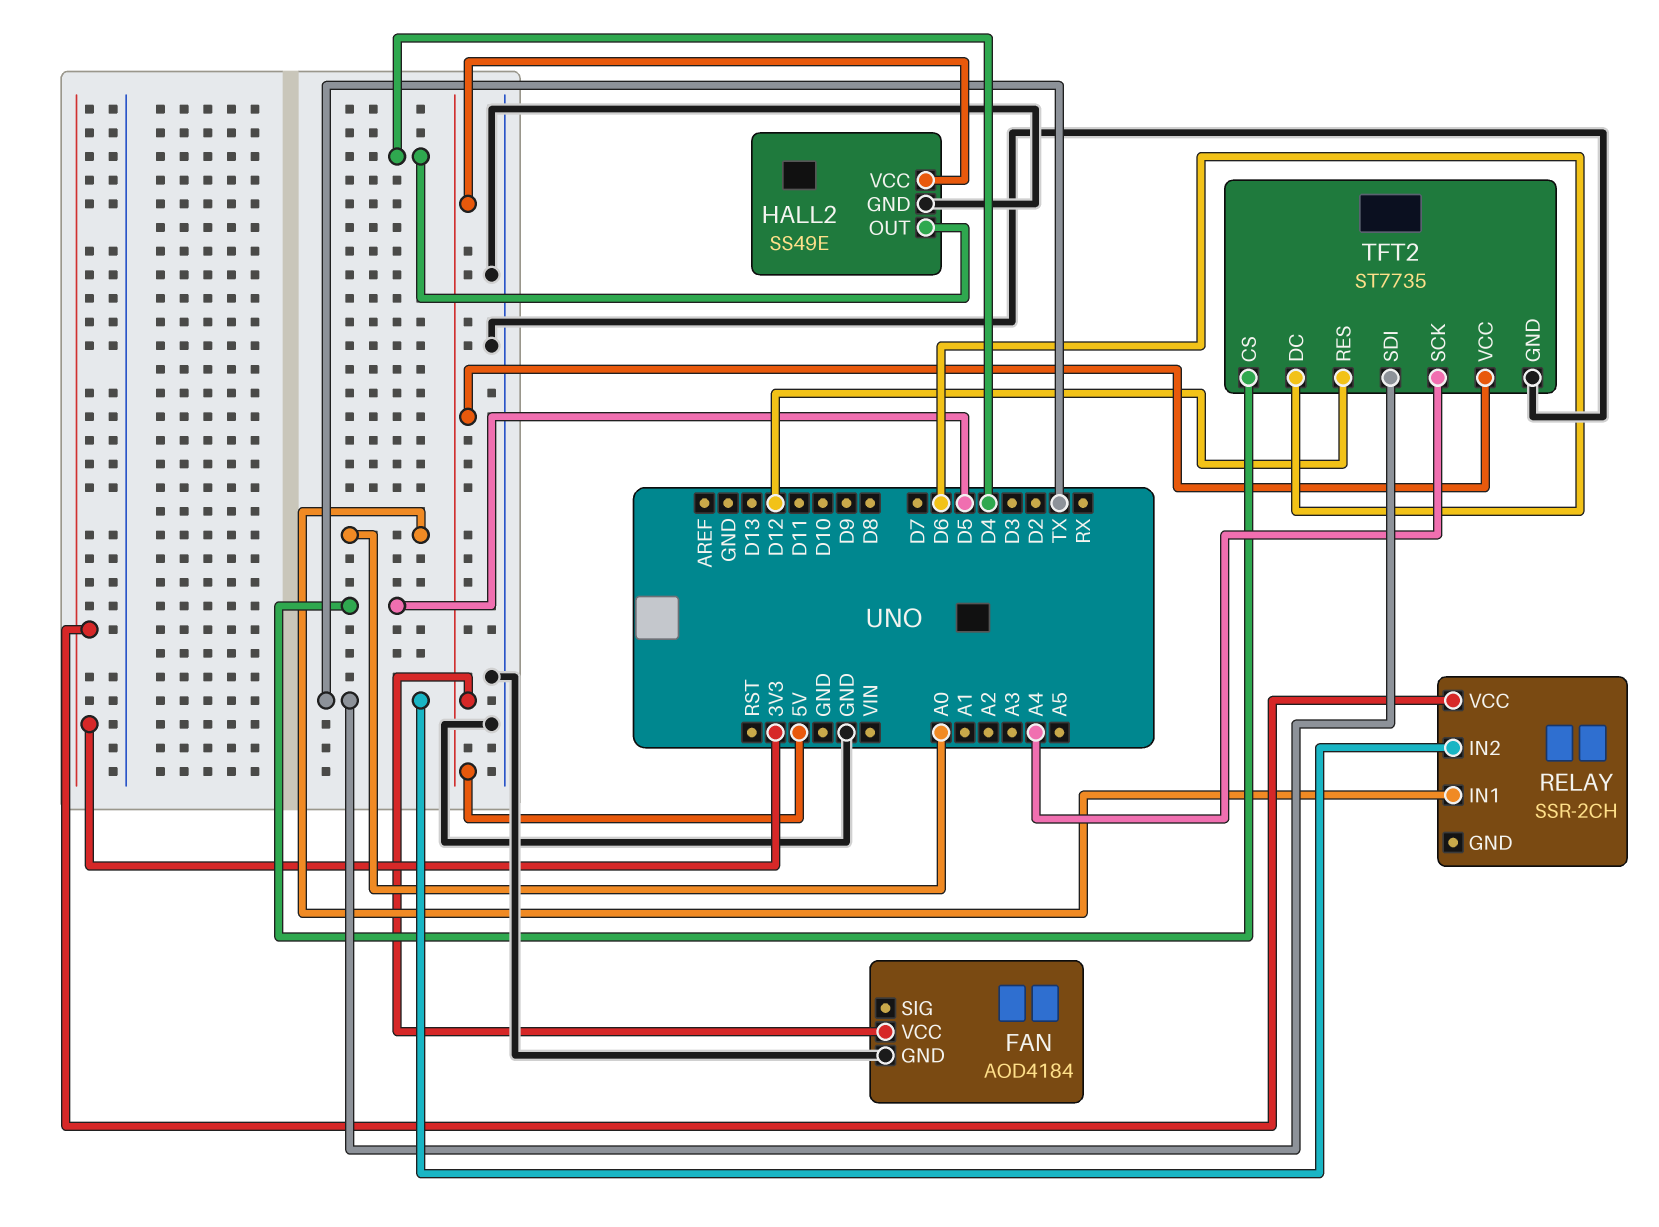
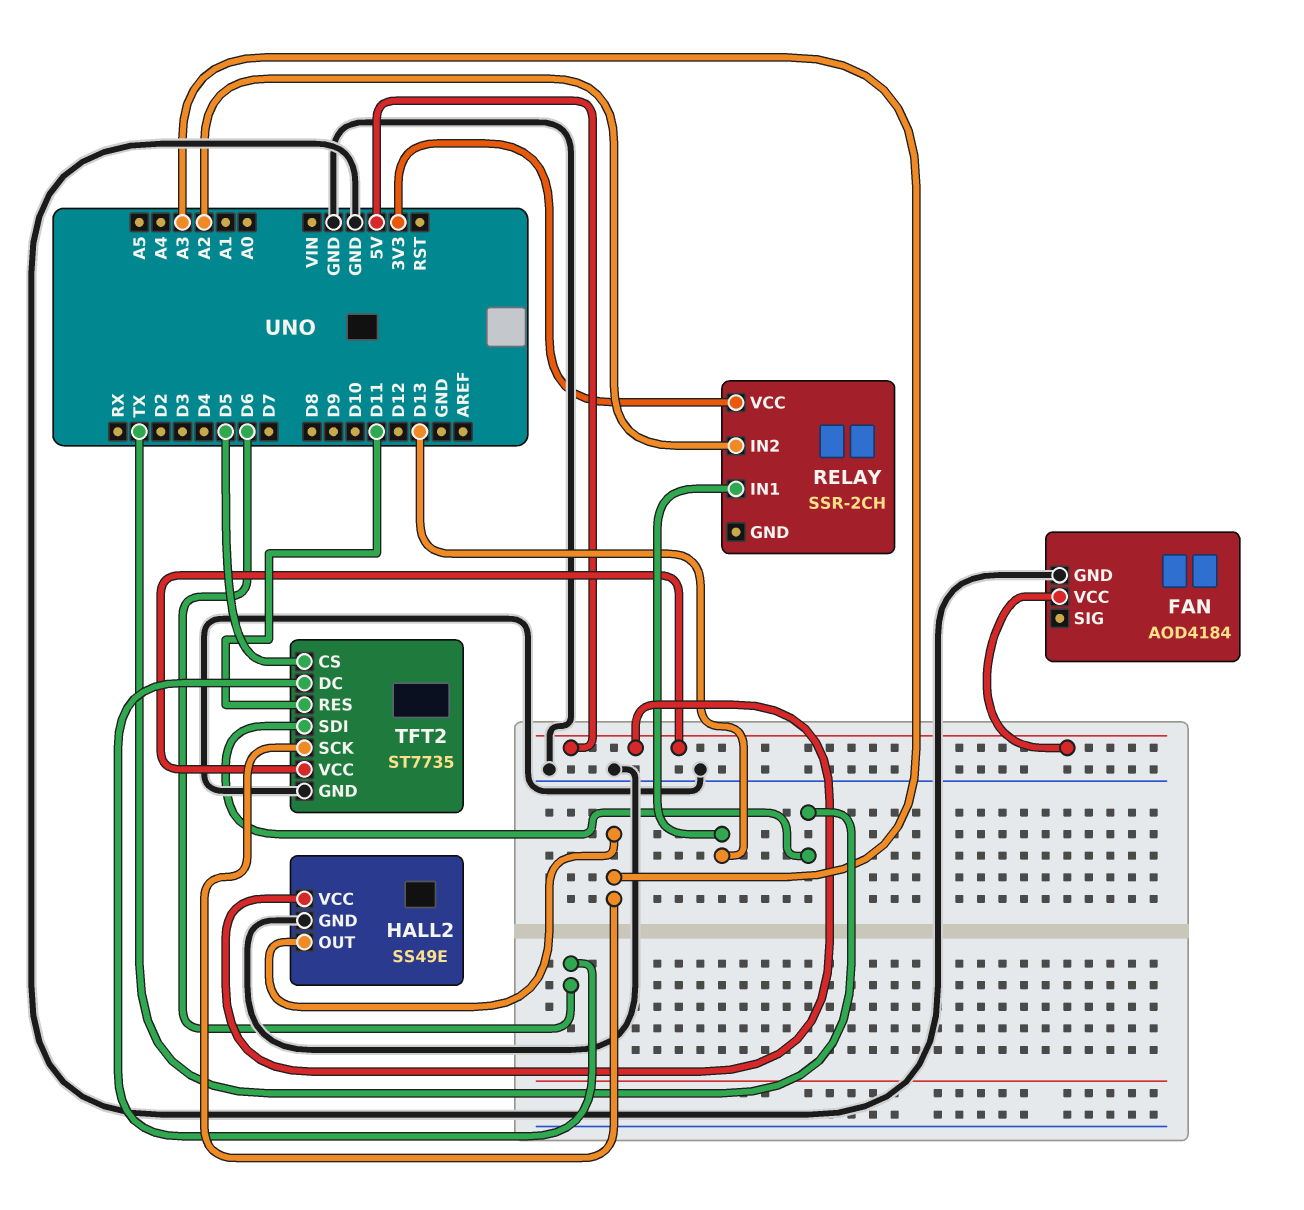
HALL2 pin OUT: D4 -> A3
RELAY pin IN1: A0 -> D13
RELAY pin IN2: TX -> A2
TFT2 pin RES: D12 -> D11
TFT2 pin SCK: A4 -> A3

